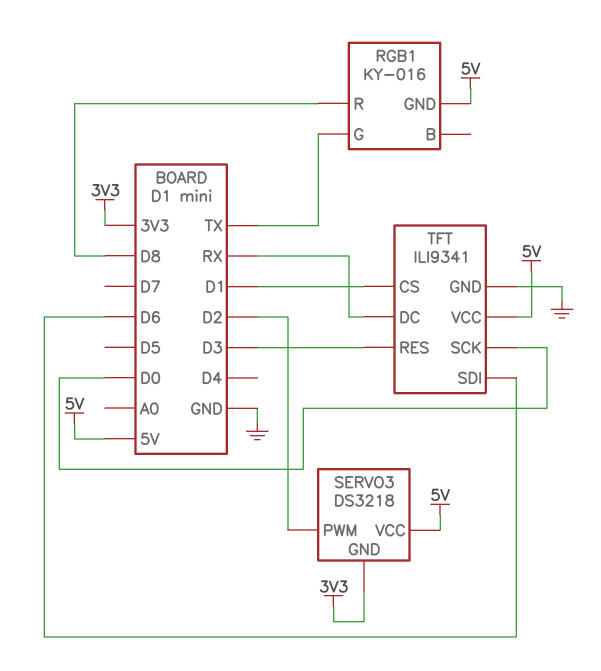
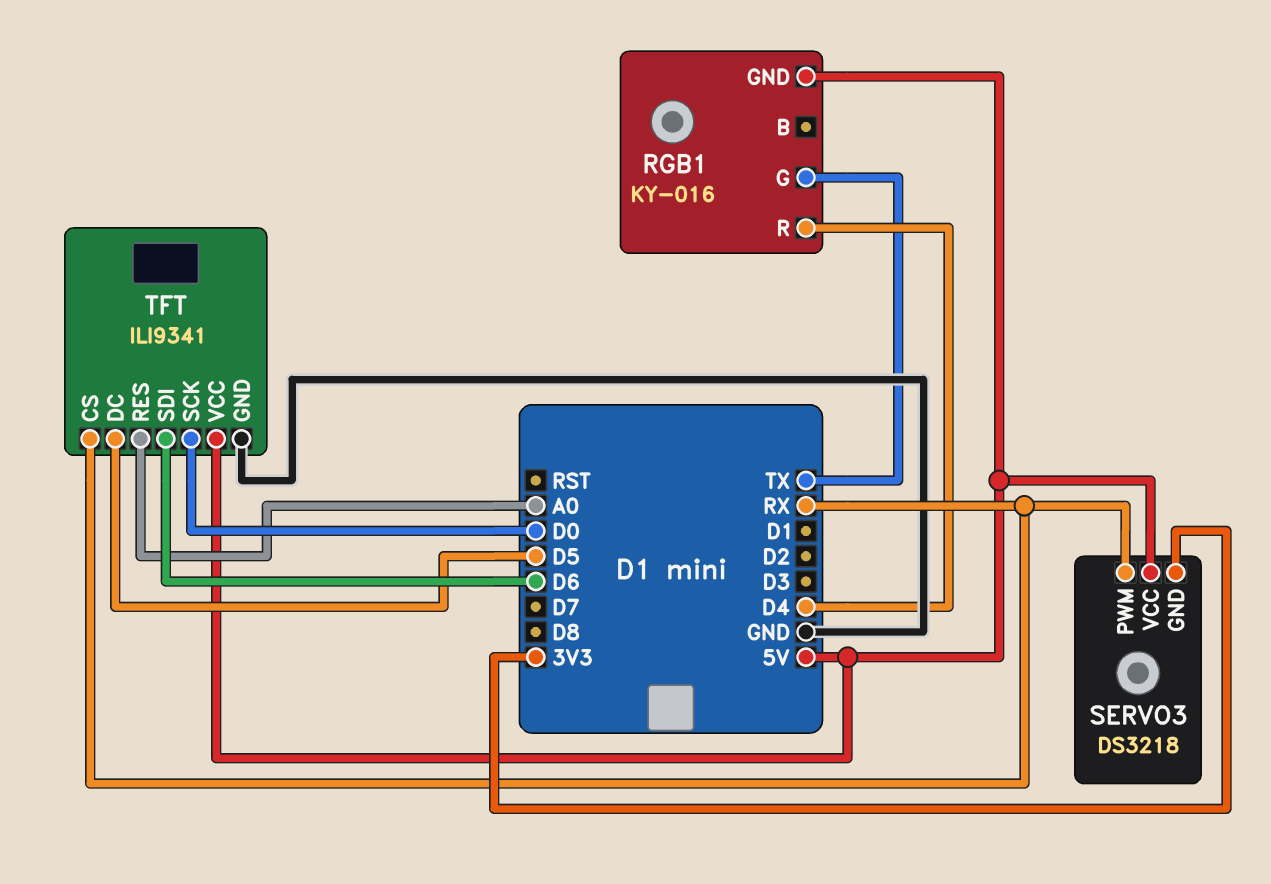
RGB1 pin R: D8 -> D4
SERVO3 pin PWM: D2 -> RX
TFT pin CS: D1 -> RX
TFT pin DC: RX -> D5
TFT pin RES: D3 -> A0

